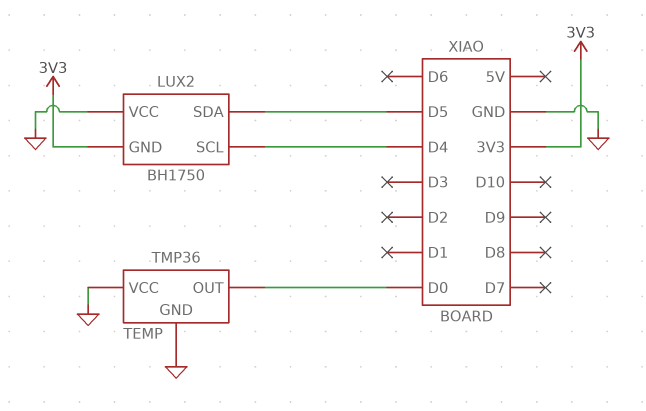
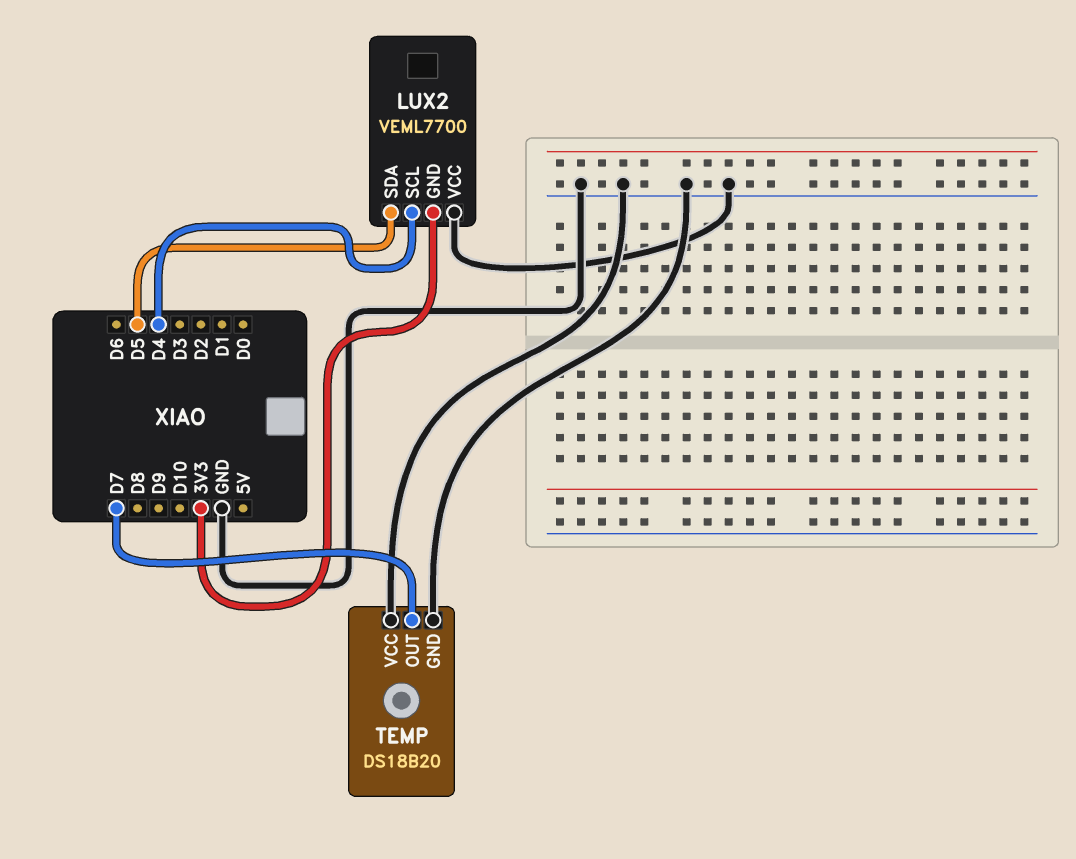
LUX2: BH1750 -> VEML7700
TEMP: TMP36 -> DS18B20
TEMP pin OUT: D0 -> D7

